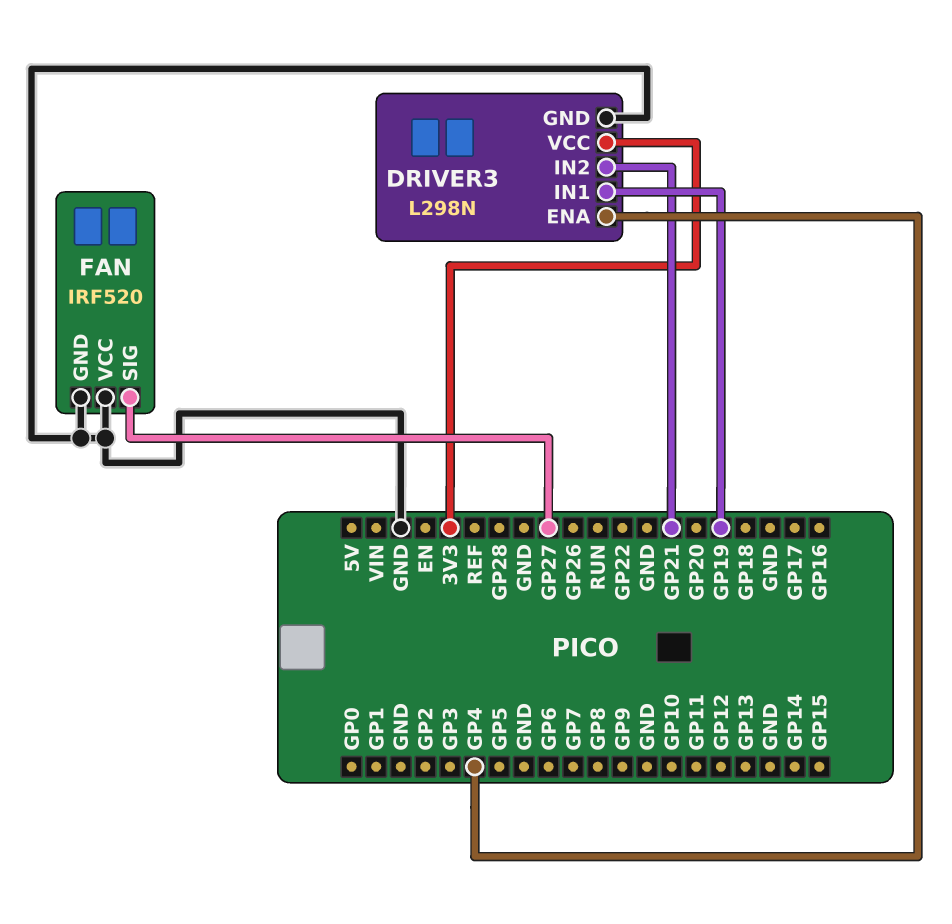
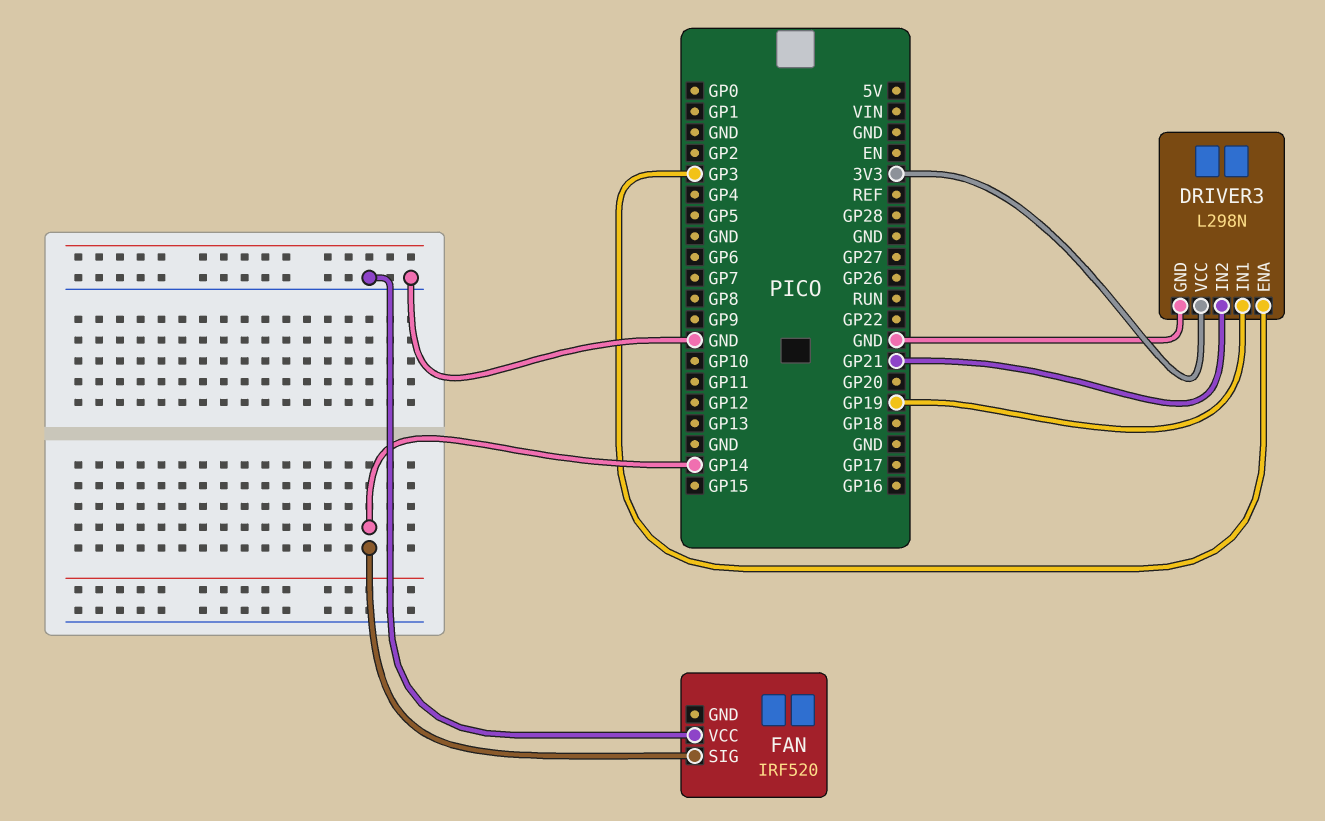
DRIVER3 pin ENA: GP4 -> GP3
FAN pin GND: GND -> none
FAN pin SIG: GP27 -> GP14

